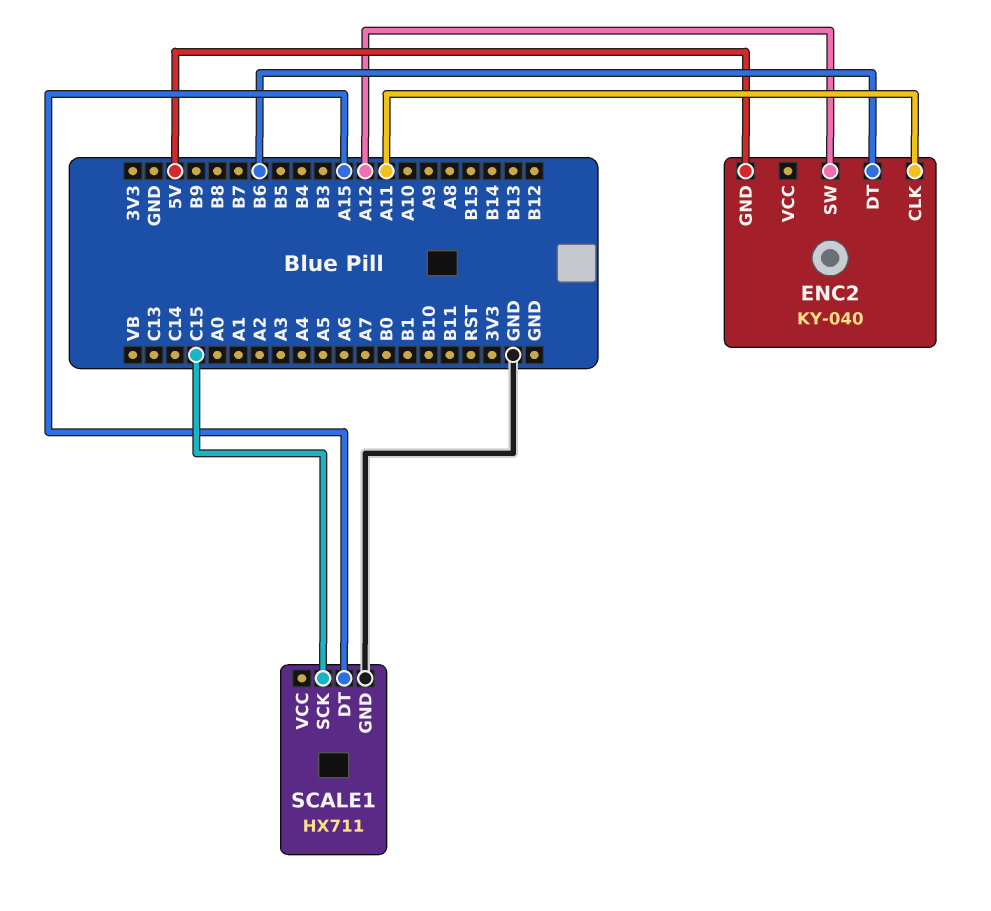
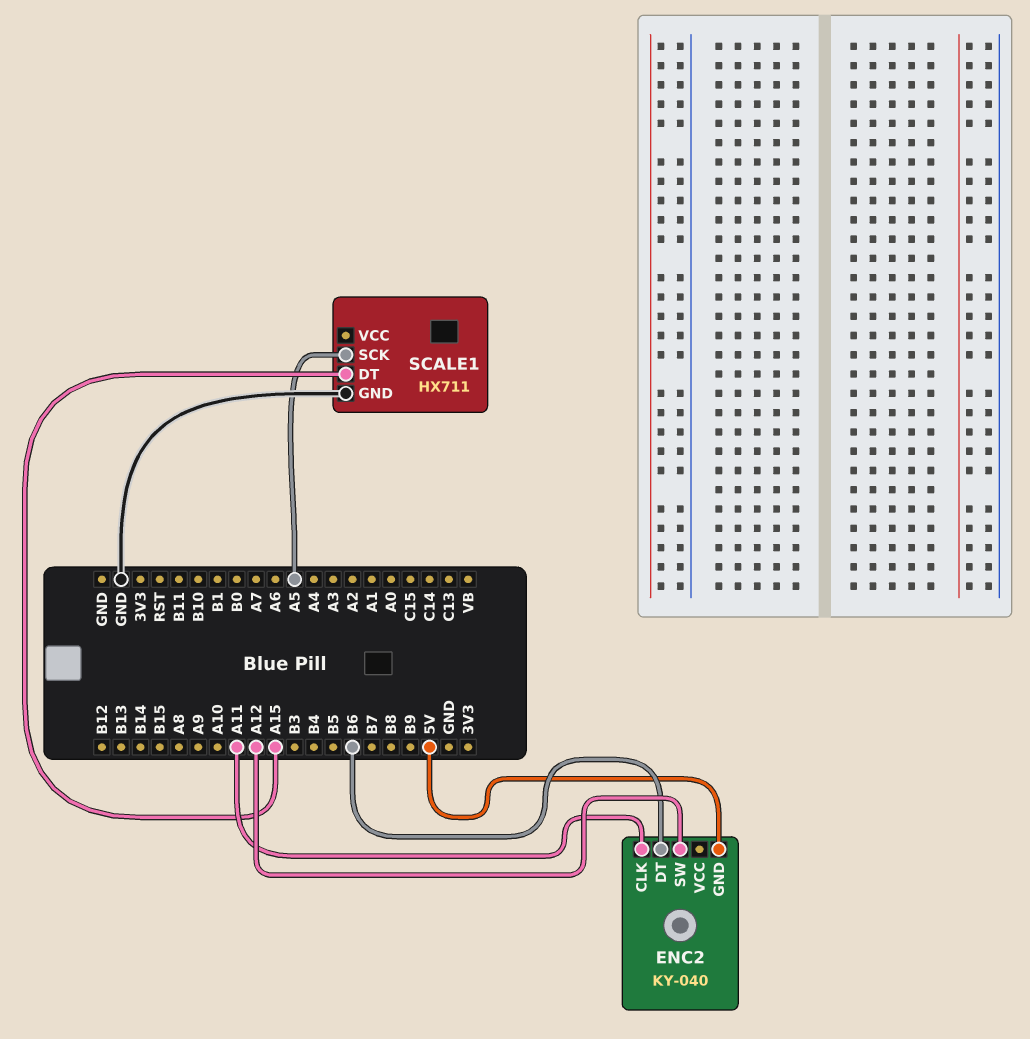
SCALE1 pin SCK: C15 -> A5

